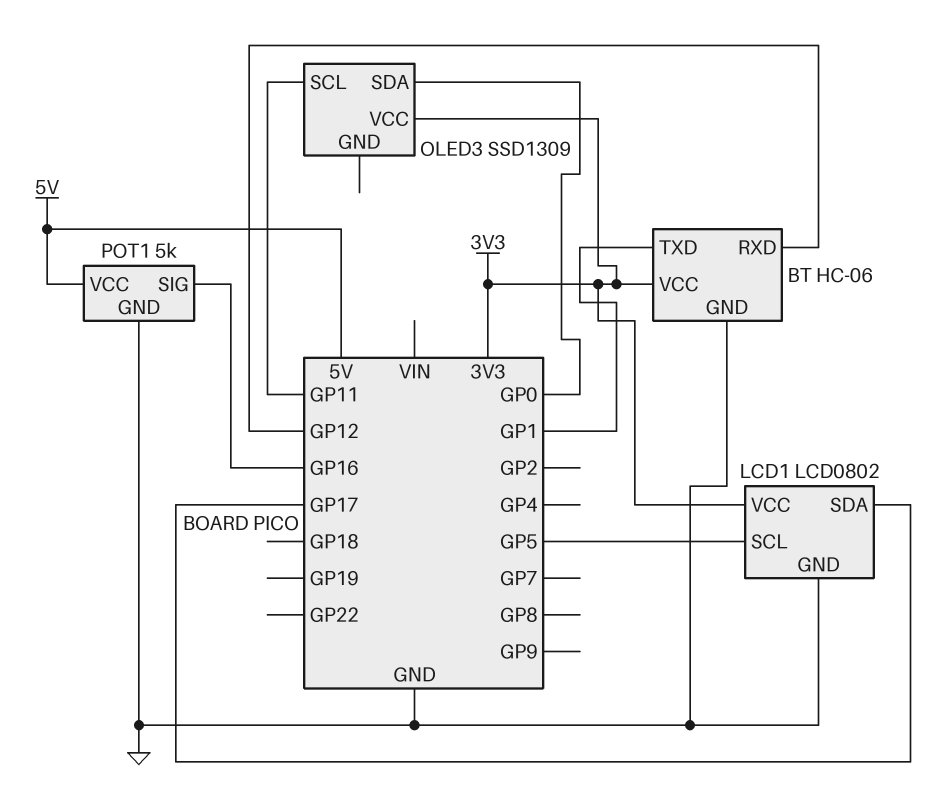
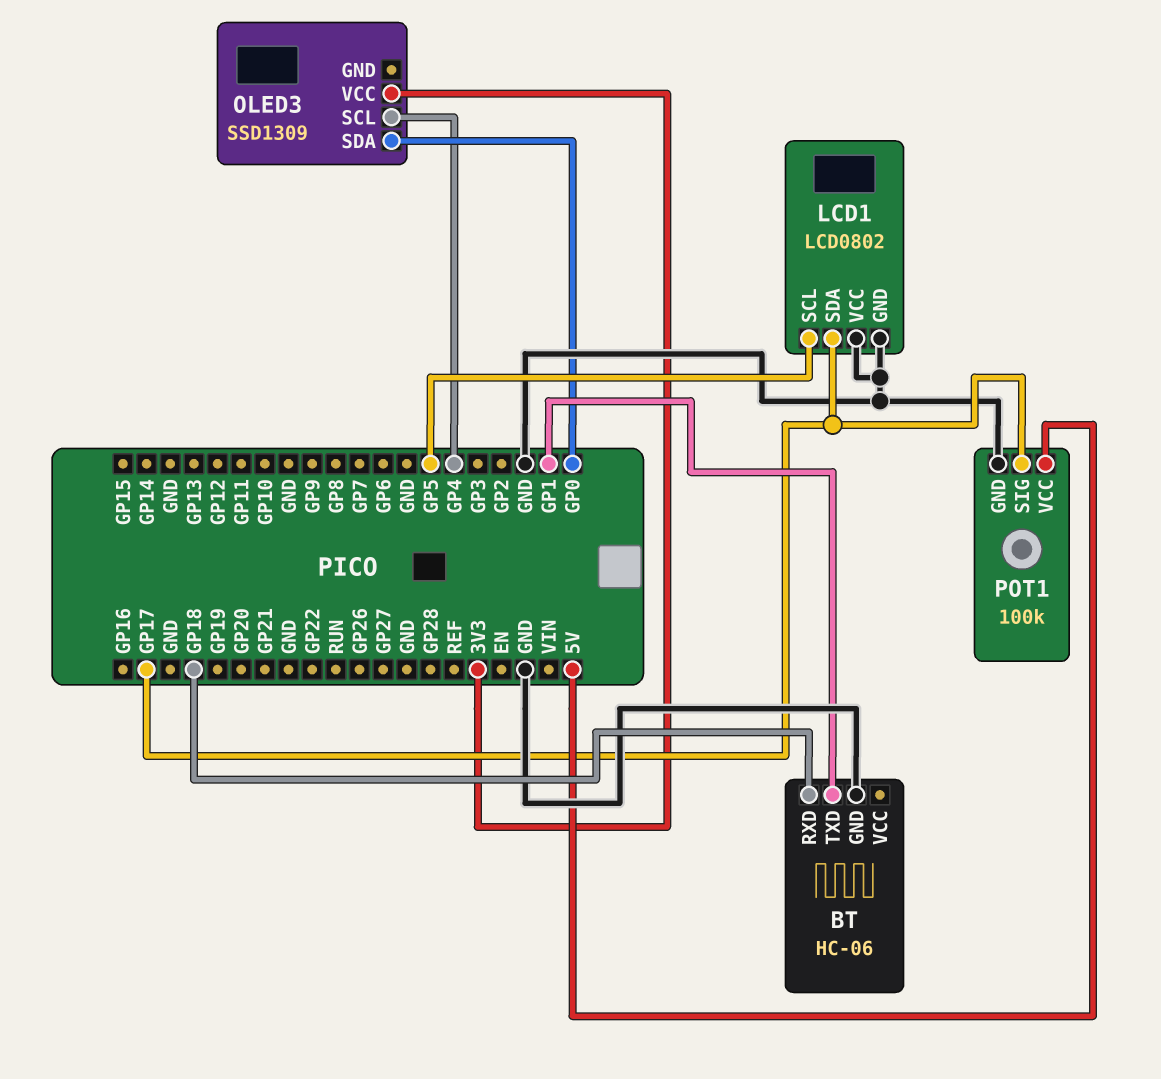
BT pin RXD: GP12 -> GP18
BT pin VCC: 3V3 -> none
LCD1 pin VCC: 3V3 -> GND
OLED3 pin SCL: GP11 -> GP4
POT1: 5k -> 100k
POT1 pin SIG: GP16 -> GP17

